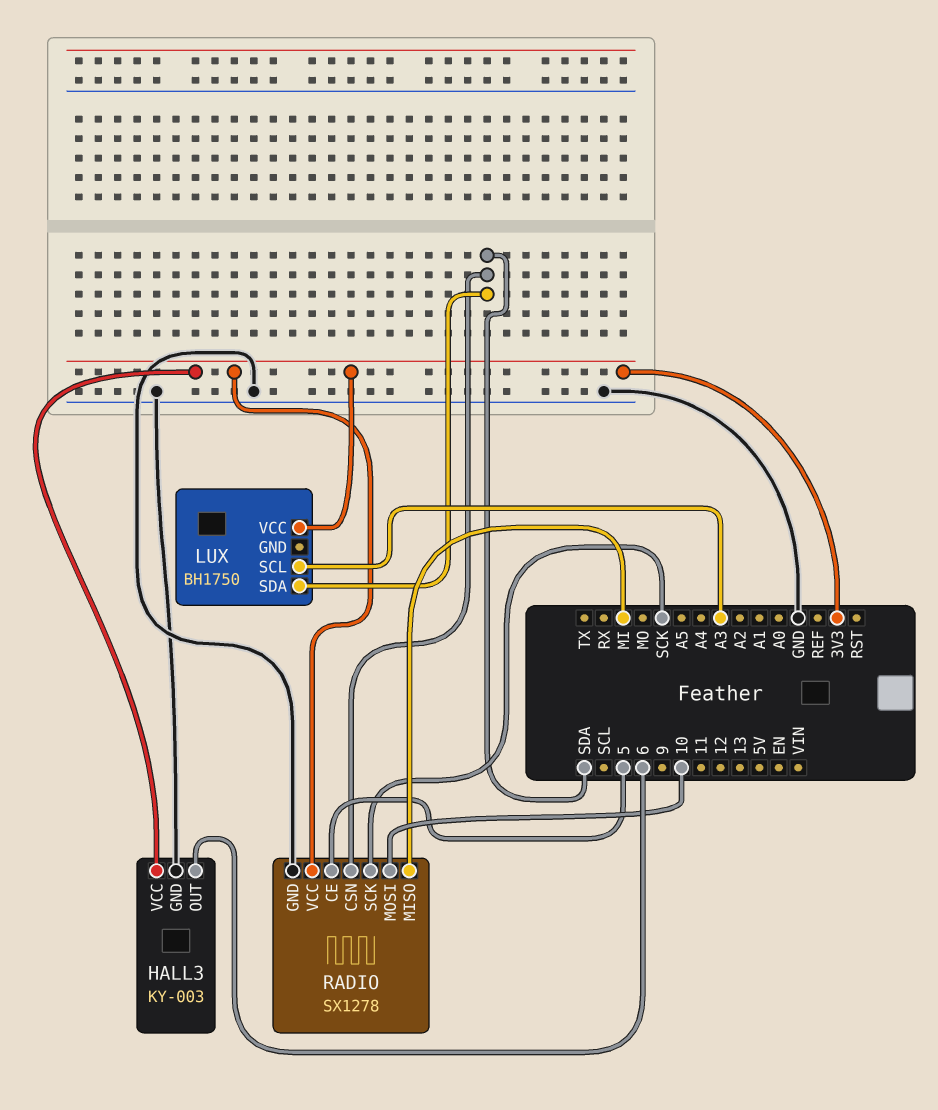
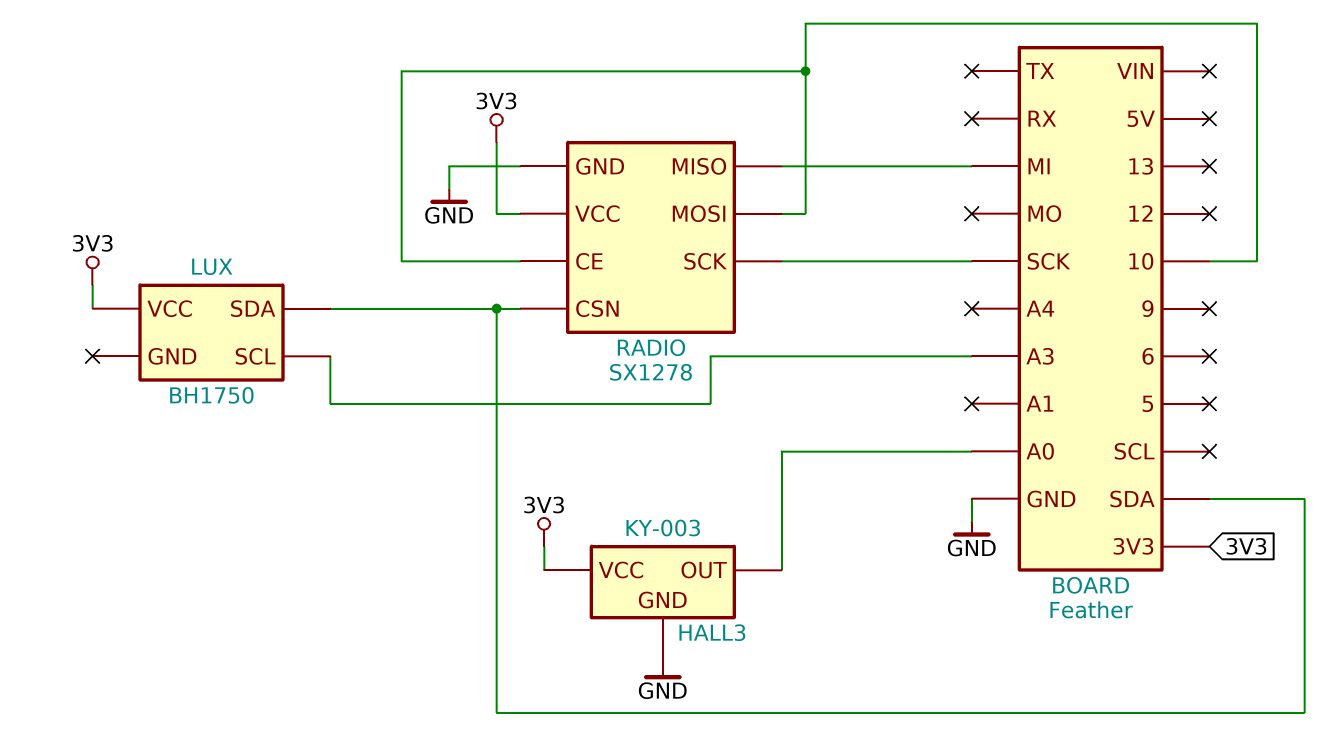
HALL3 pin OUT: 6 -> A0
RADIO pin CE: 5 -> 10

